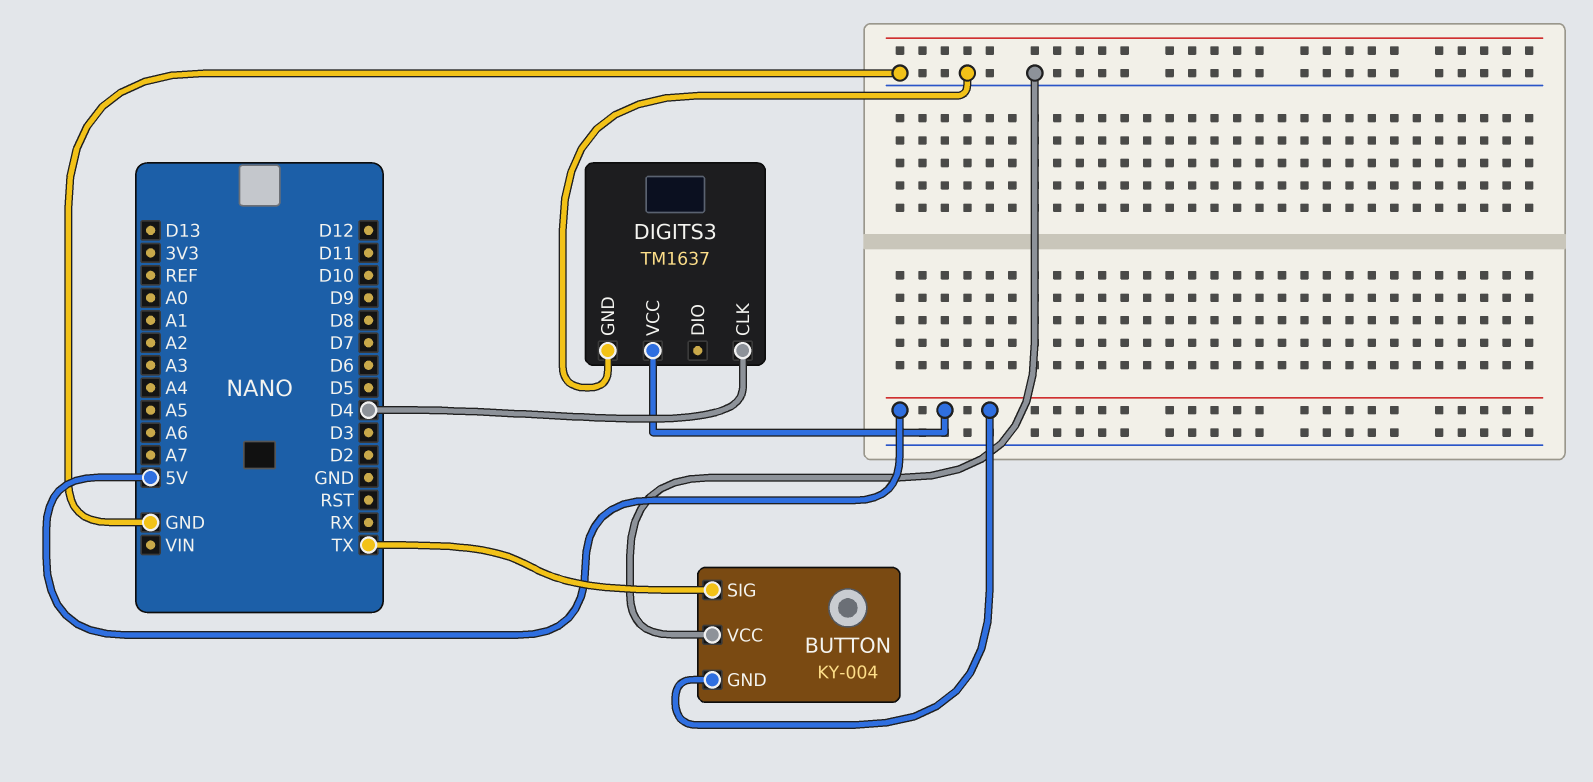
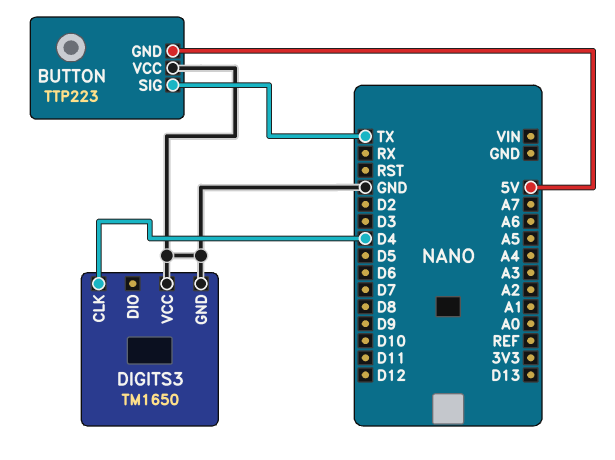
BUTTON: KY-004 -> TTP223
DIGITS3: TM1637 -> TM1650
DIGITS3 pin VCC: 5V -> GND

